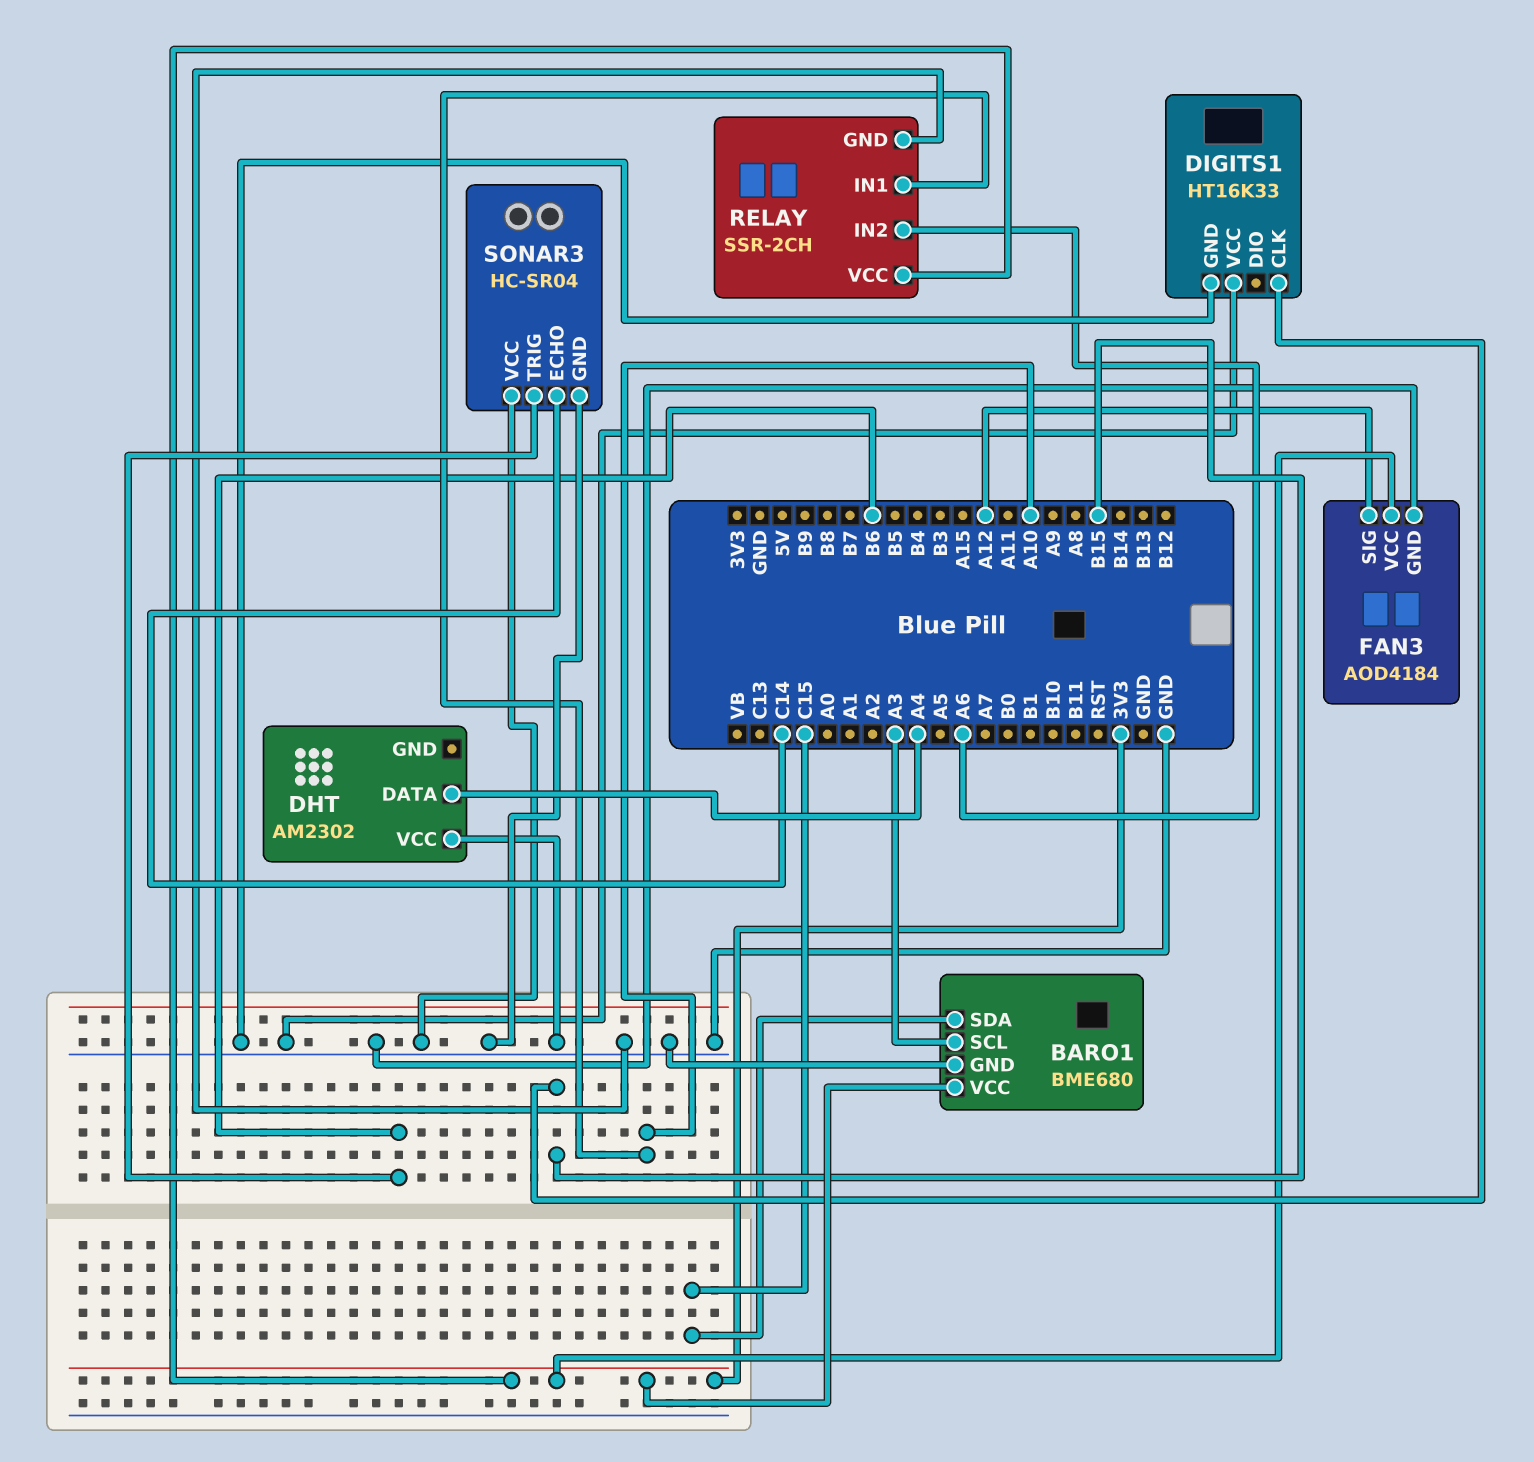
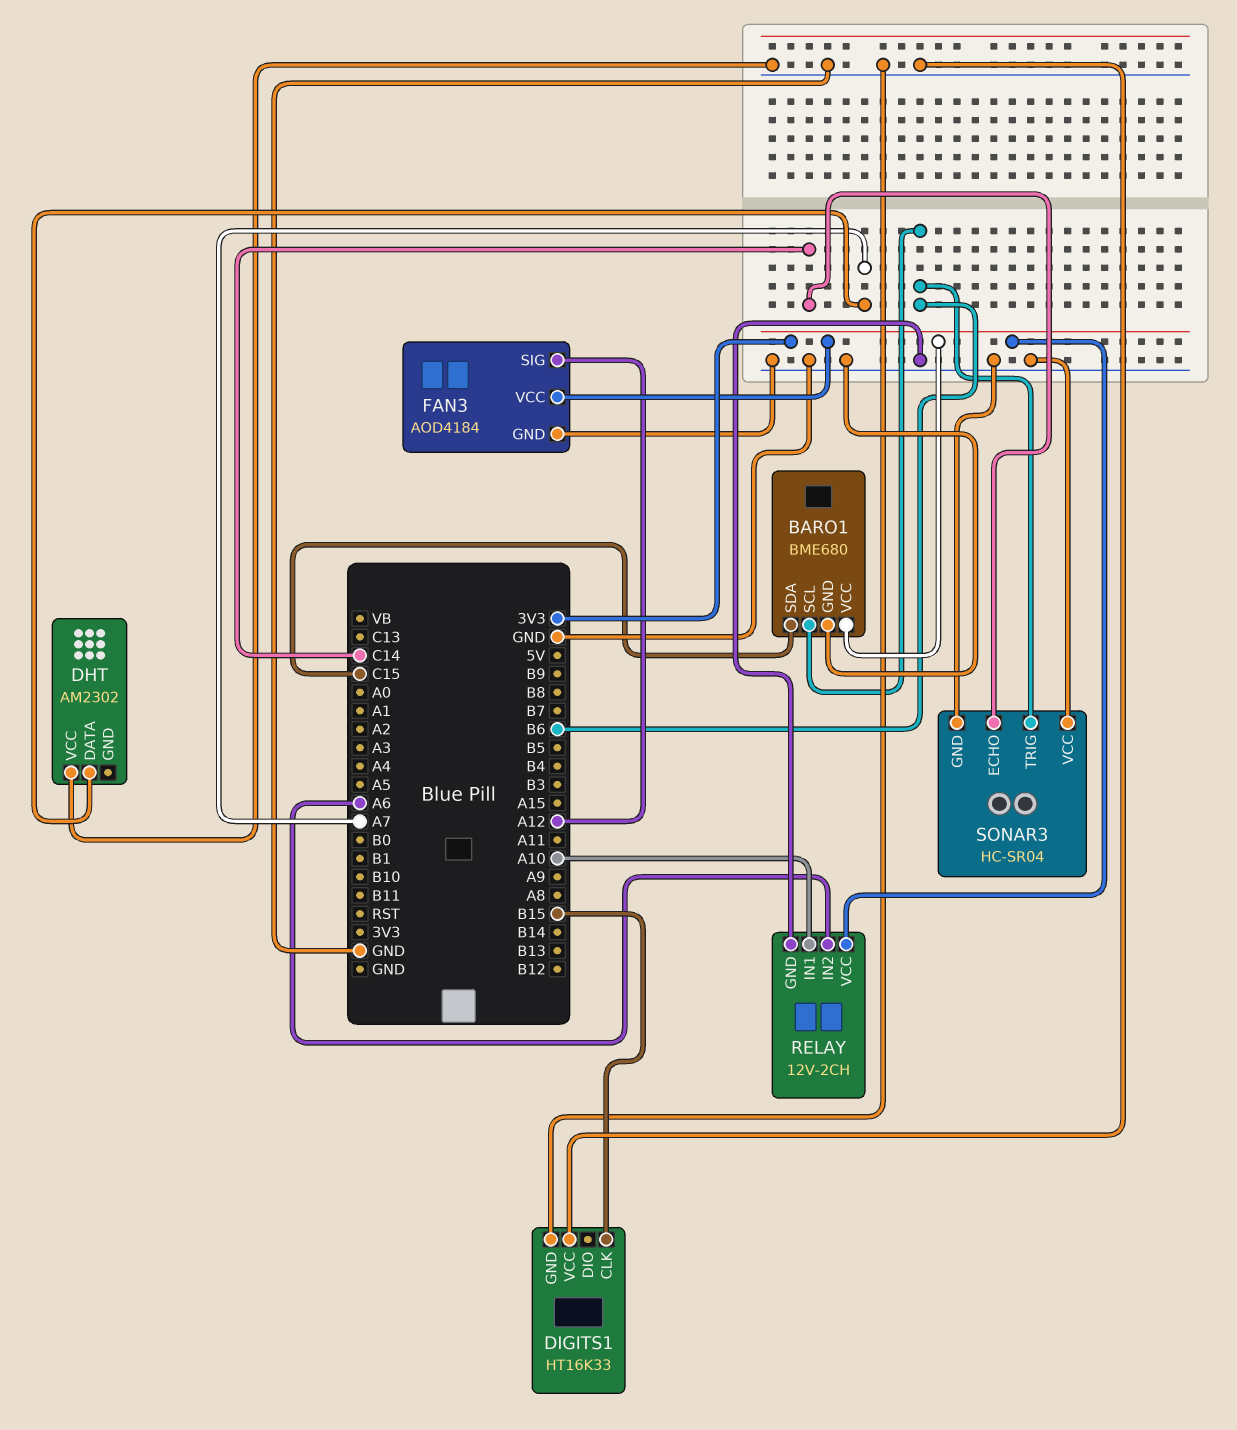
BARO1 pin SCL: A3 -> B6
DHT pin DATA: A4 -> A7
RELAY: SSR-2CH -> 12V-2CH

